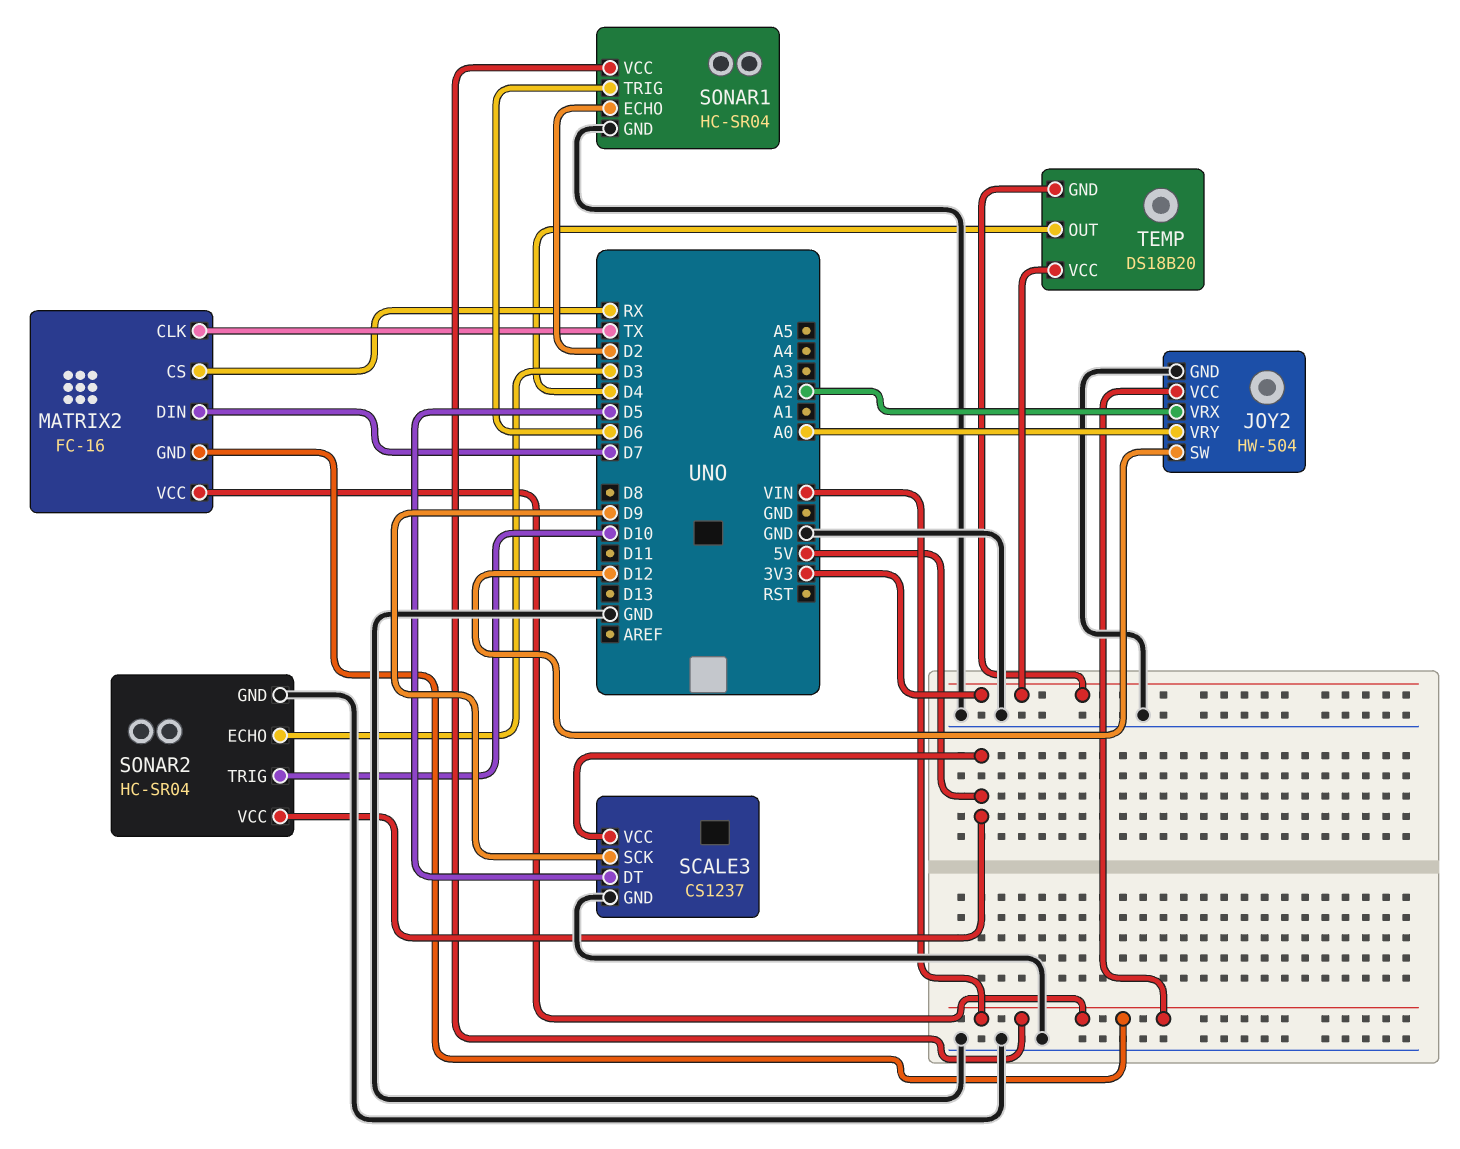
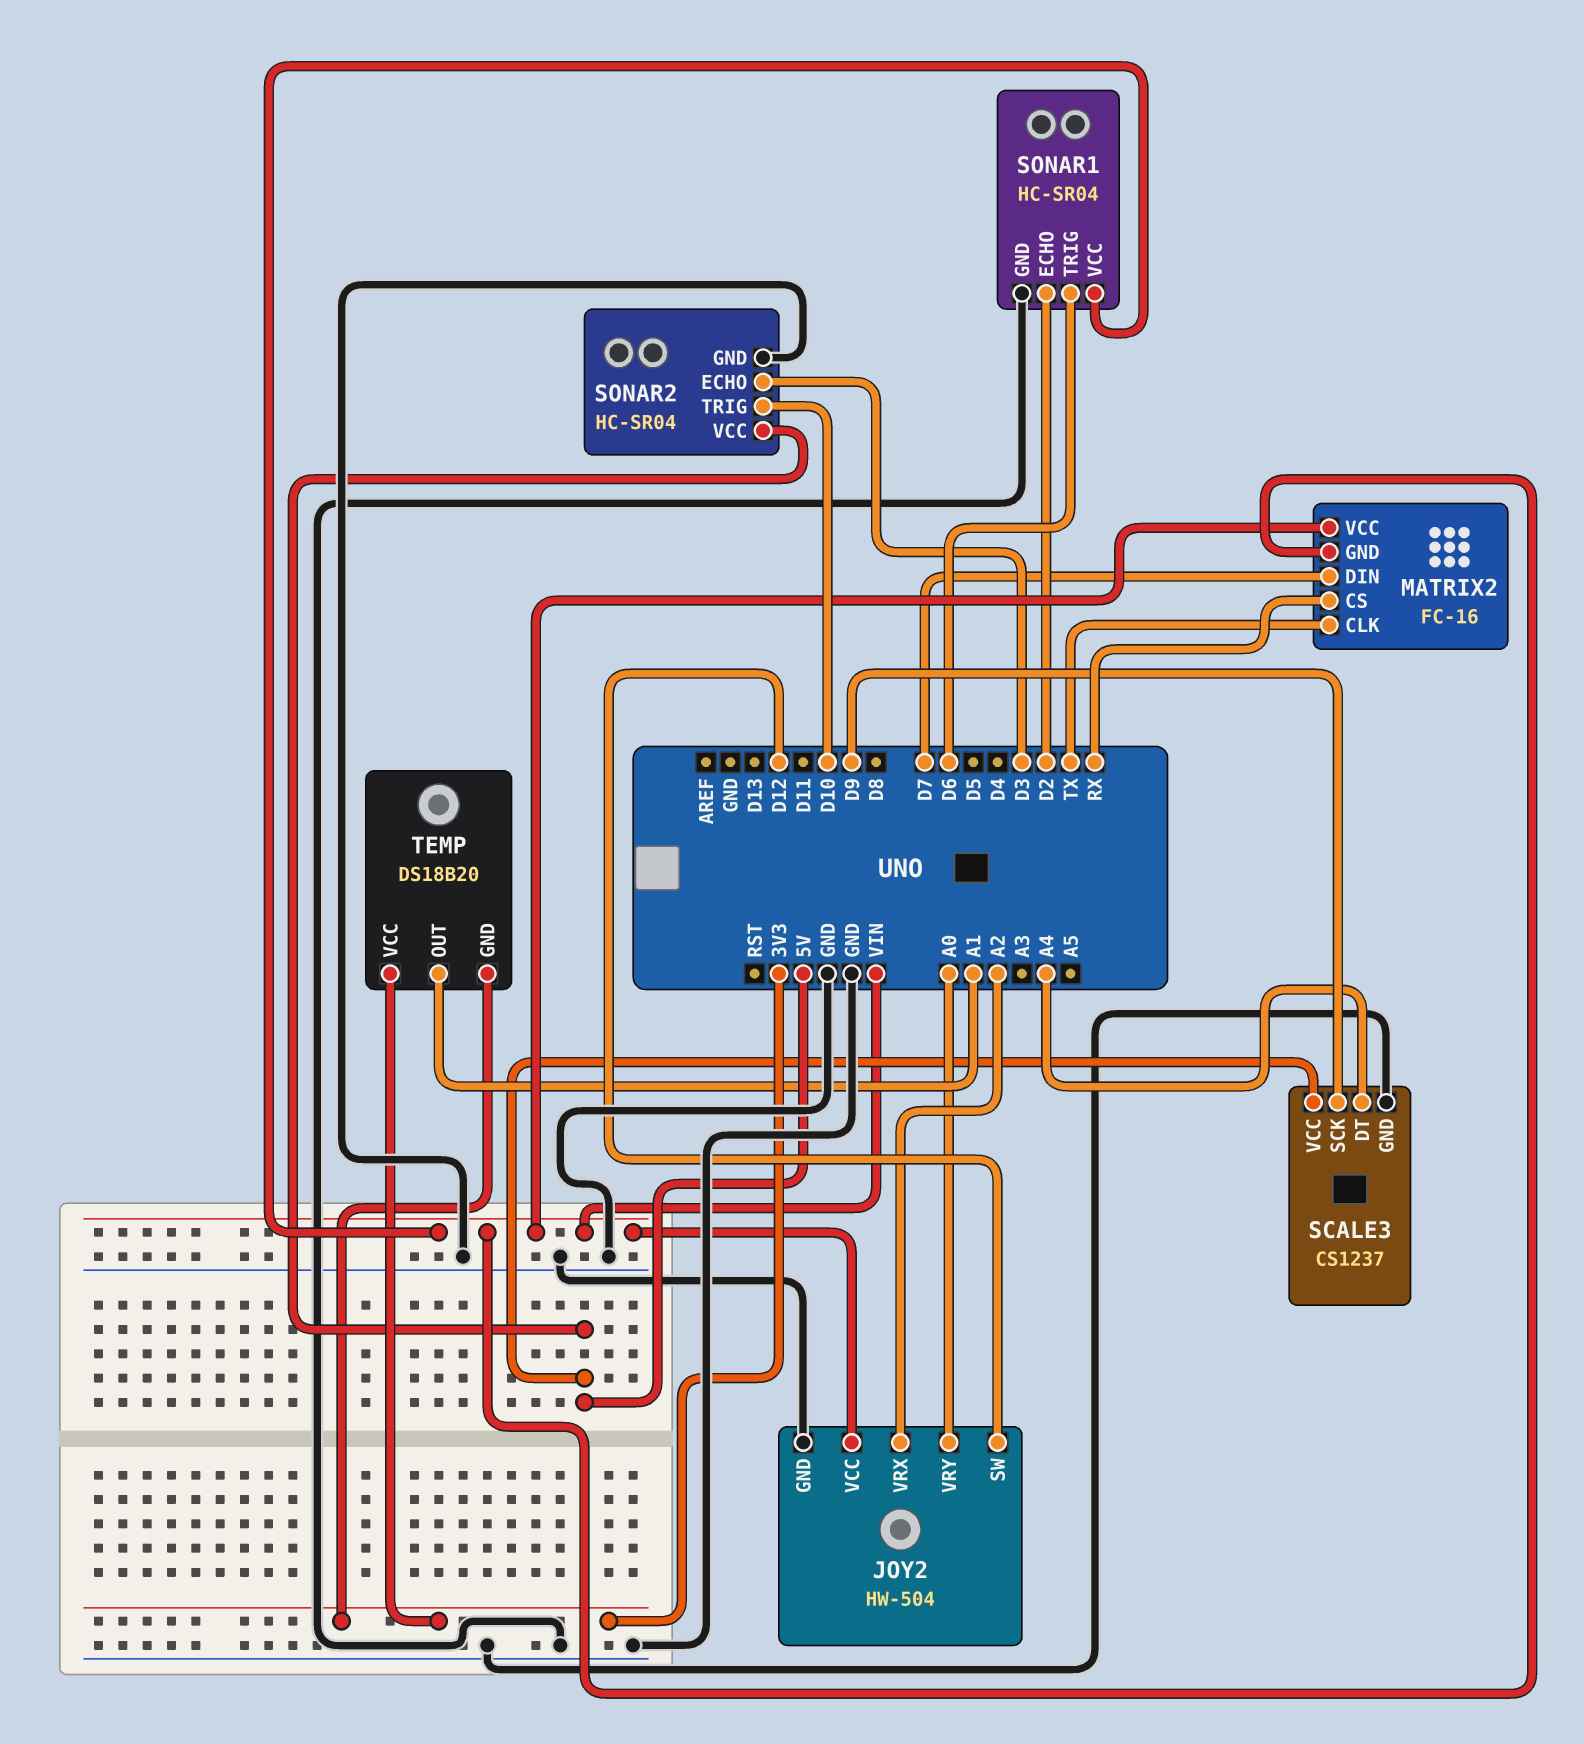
SCALE3 pin DT: D5 -> A4
TEMP pin OUT: D4 -> A1

